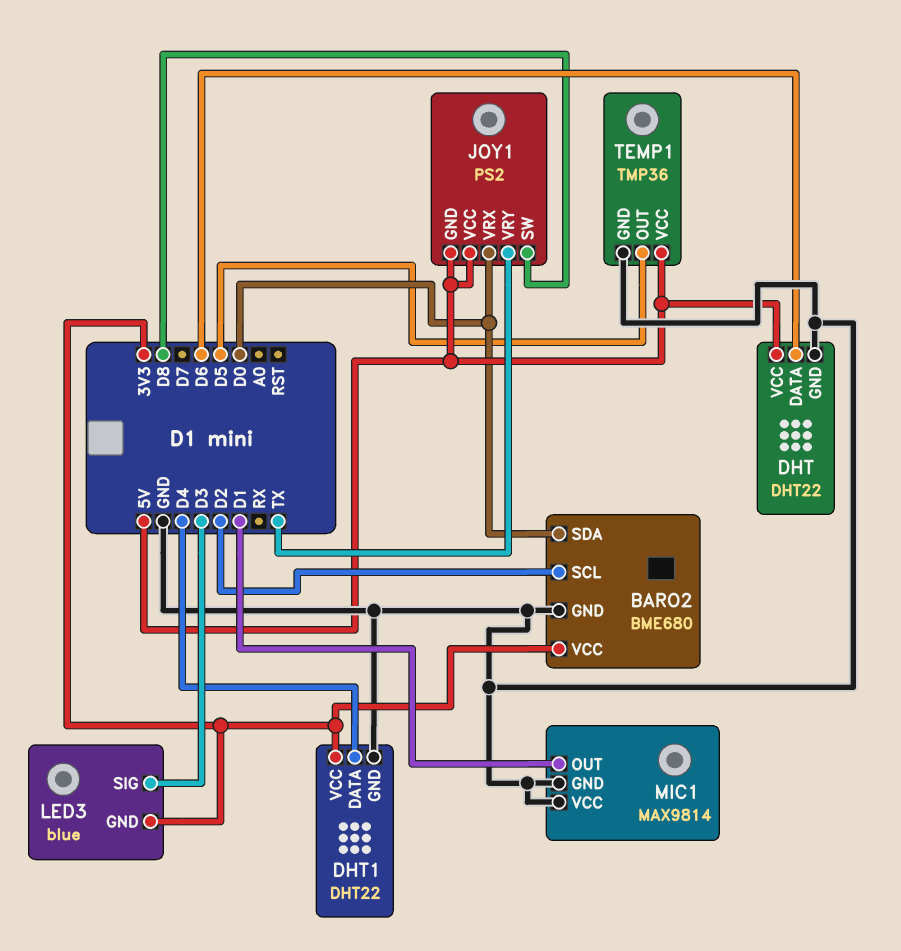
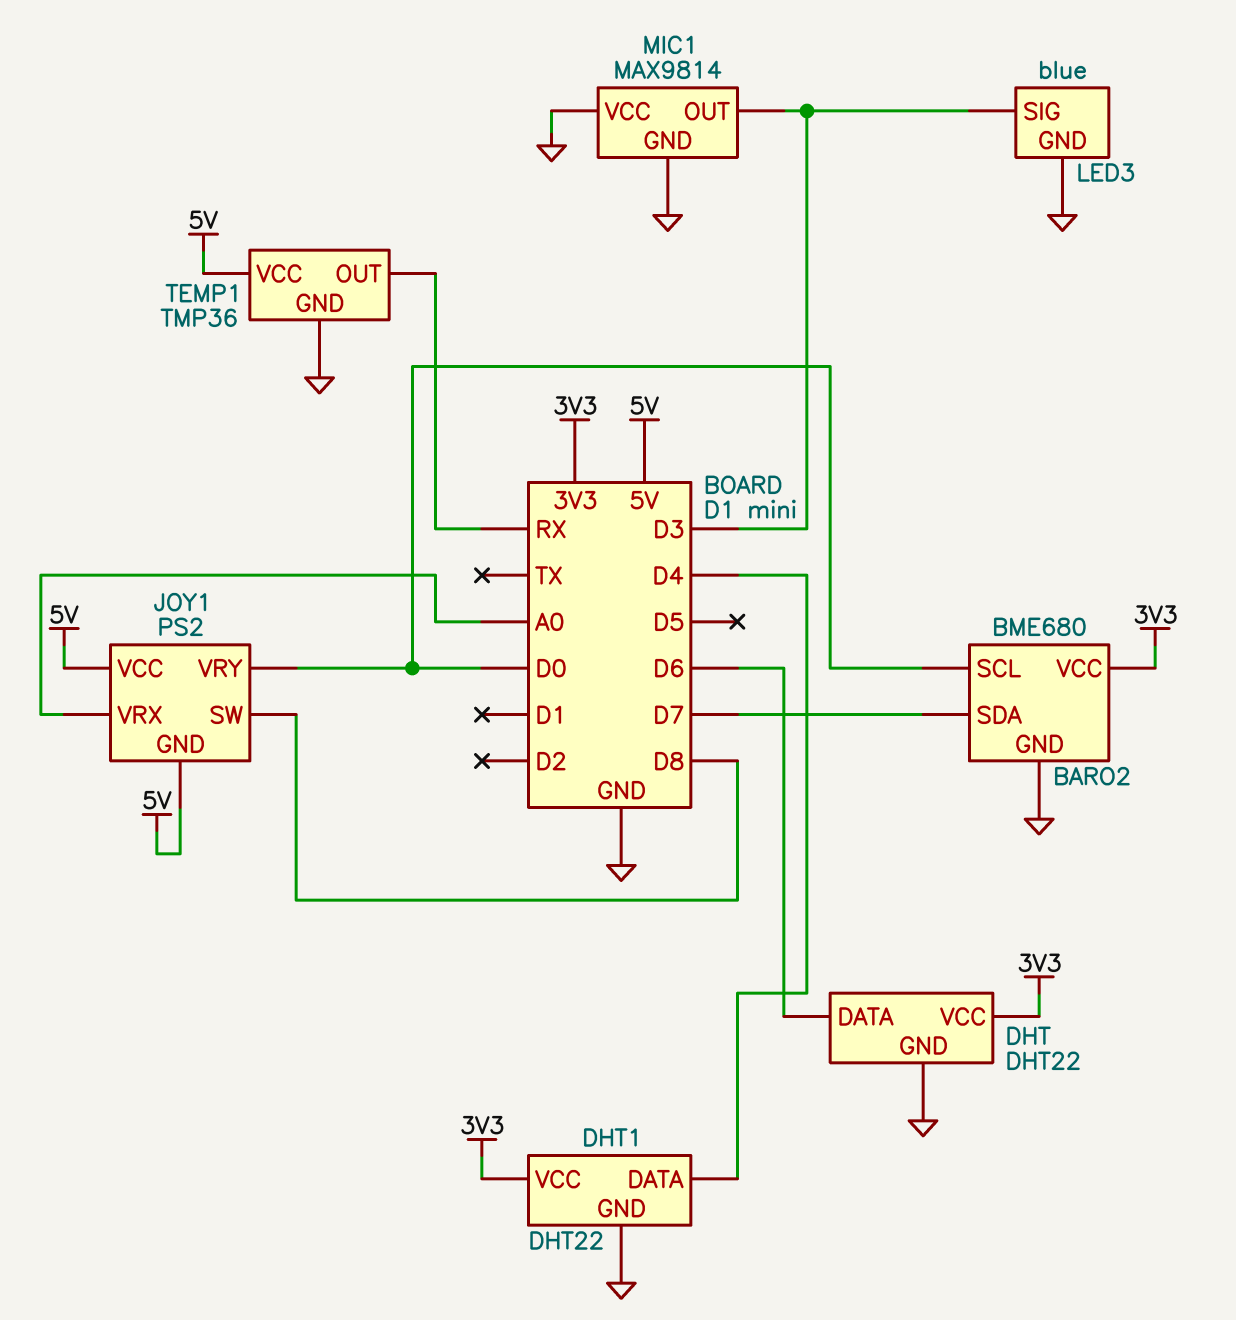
BARO2 pin SCL: D2 -> D0
BARO2 pin SDA: D0 -> D7
DHT pin VCC: 5V -> 3V3
JOY1 pin VRX: D0 -> A0
JOY1 pin VRY: TX -> D0
LED3 pin GND: 3V3 -> GND
MIC1 pin OUT: D1 -> D3
TEMP1 pin OUT: D5 -> RX

